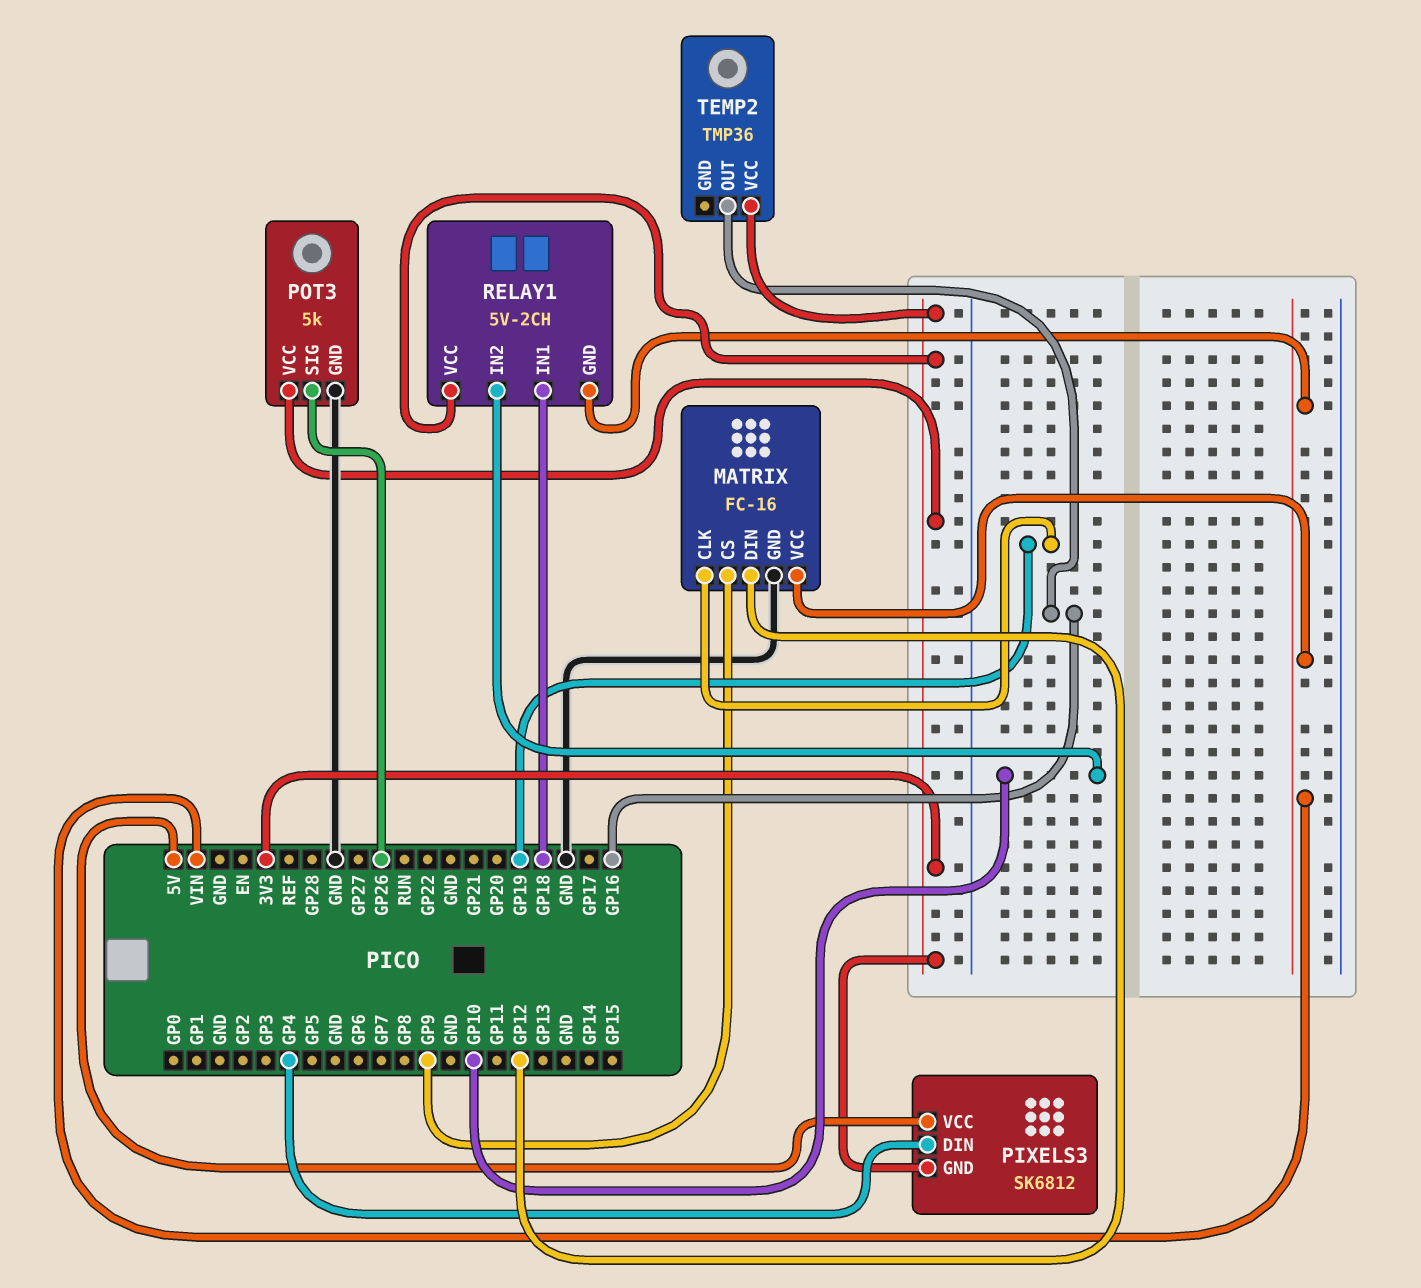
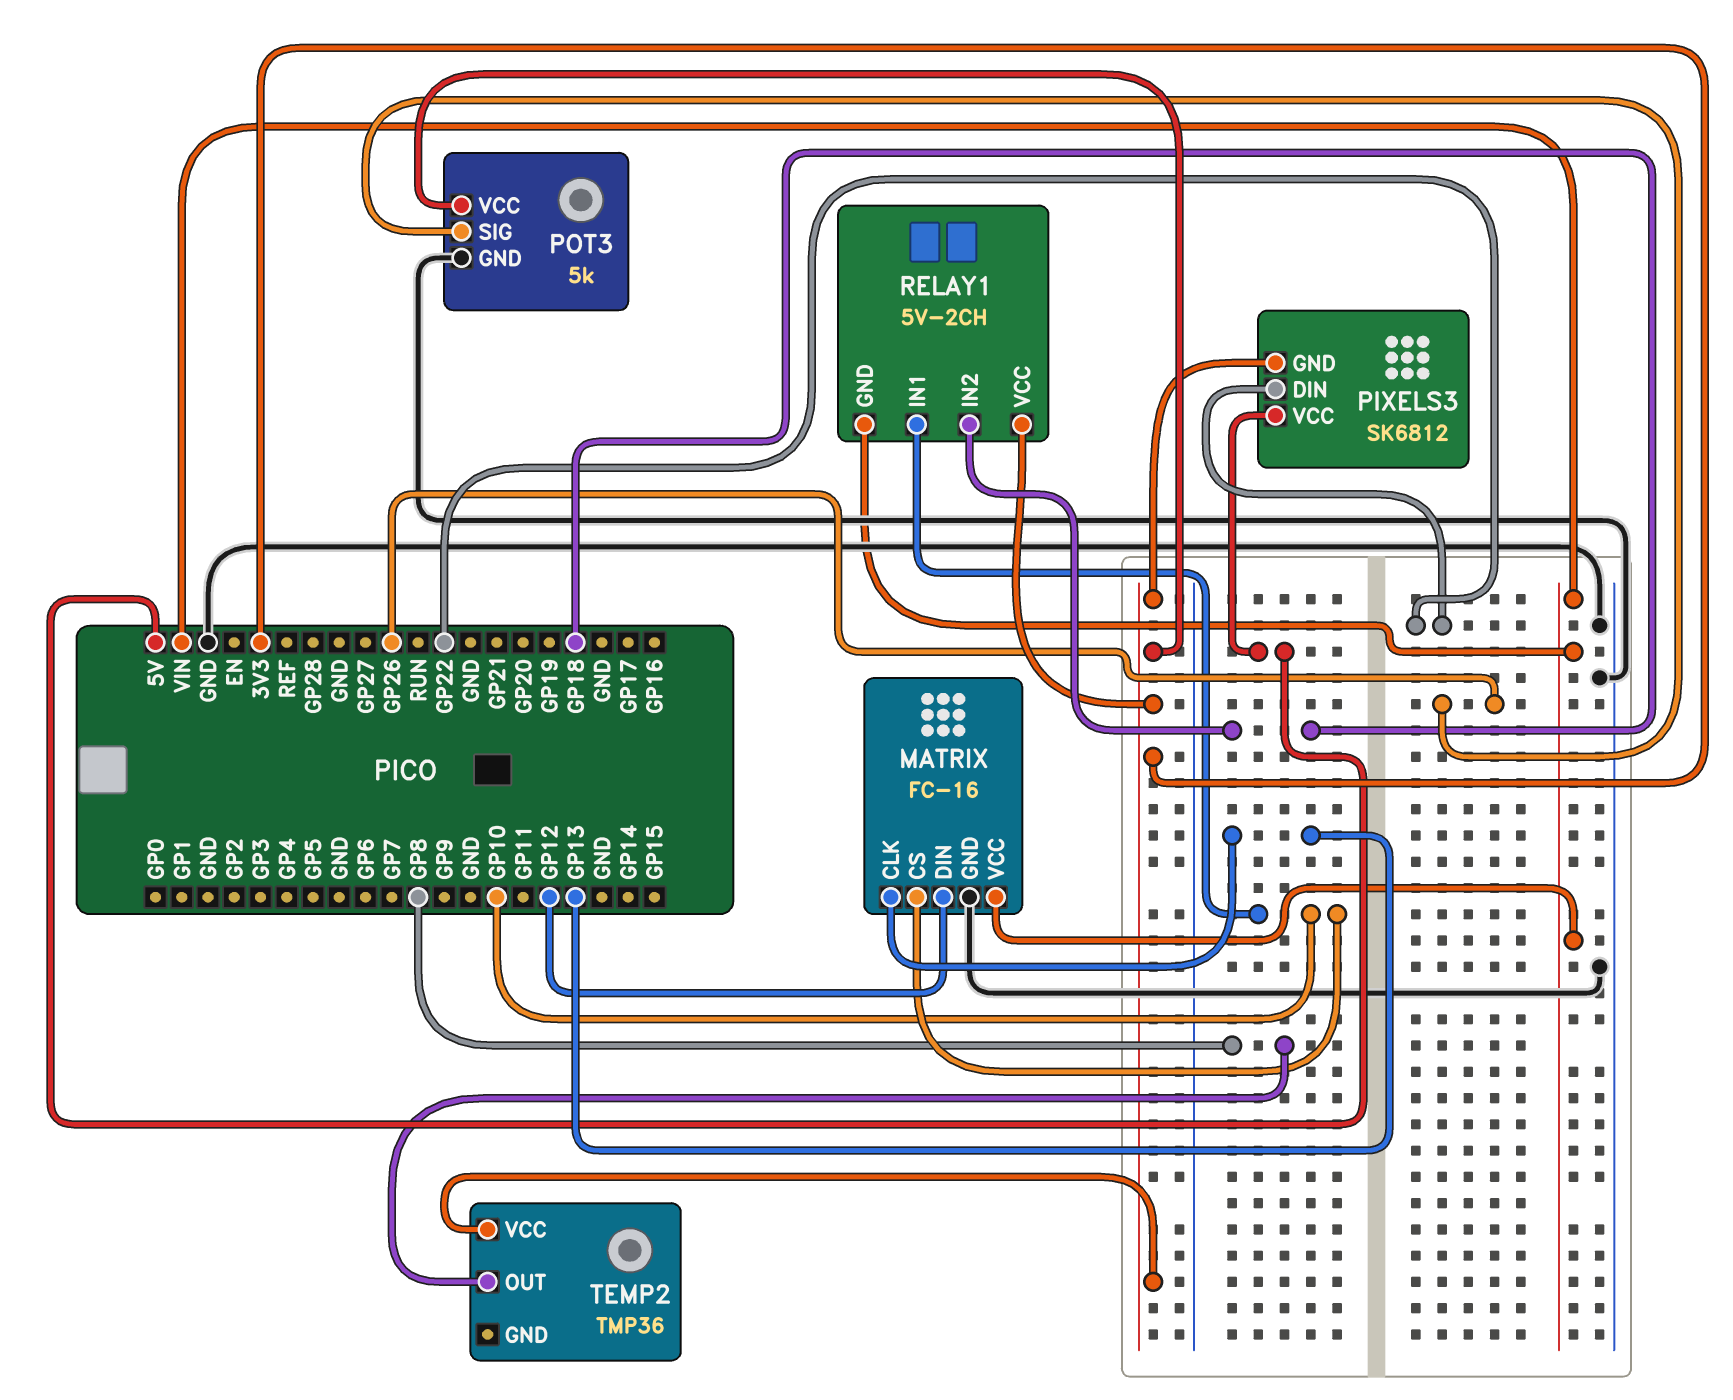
MATRIX pin CLK: GP19 -> GP13
MATRIX pin CS: GP9 -> GP10
PIXELS3 pin DIN: GP4 -> GP22
RELAY1 pin IN1: GP18 -> GP10
RELAY1 pin IN2: GP10 -> GP18
TEMP2 pin OUT: GP16 -> GP8

